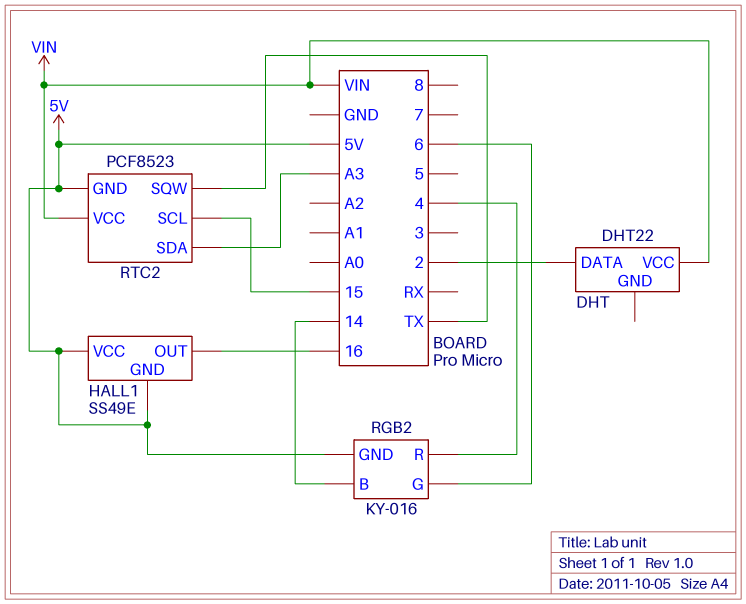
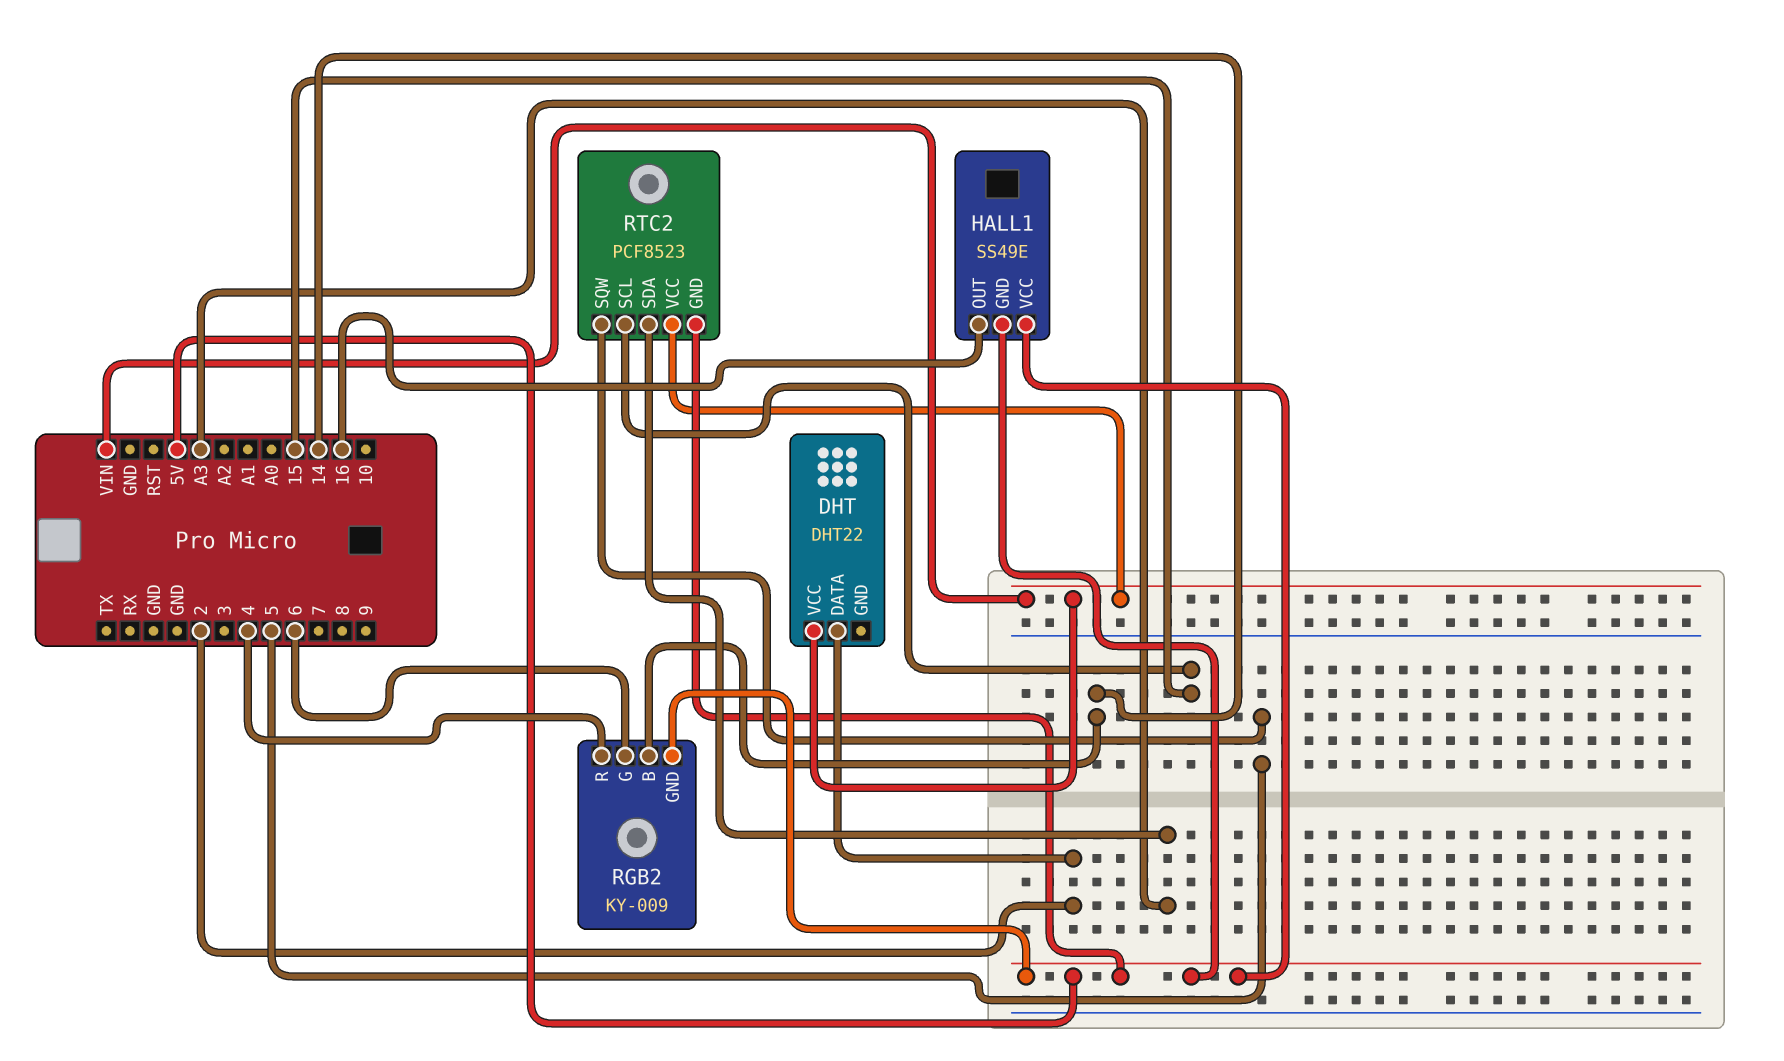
RGB2: KY-016 -> KY-009
RTC2 pin SQW: TX -> 5

